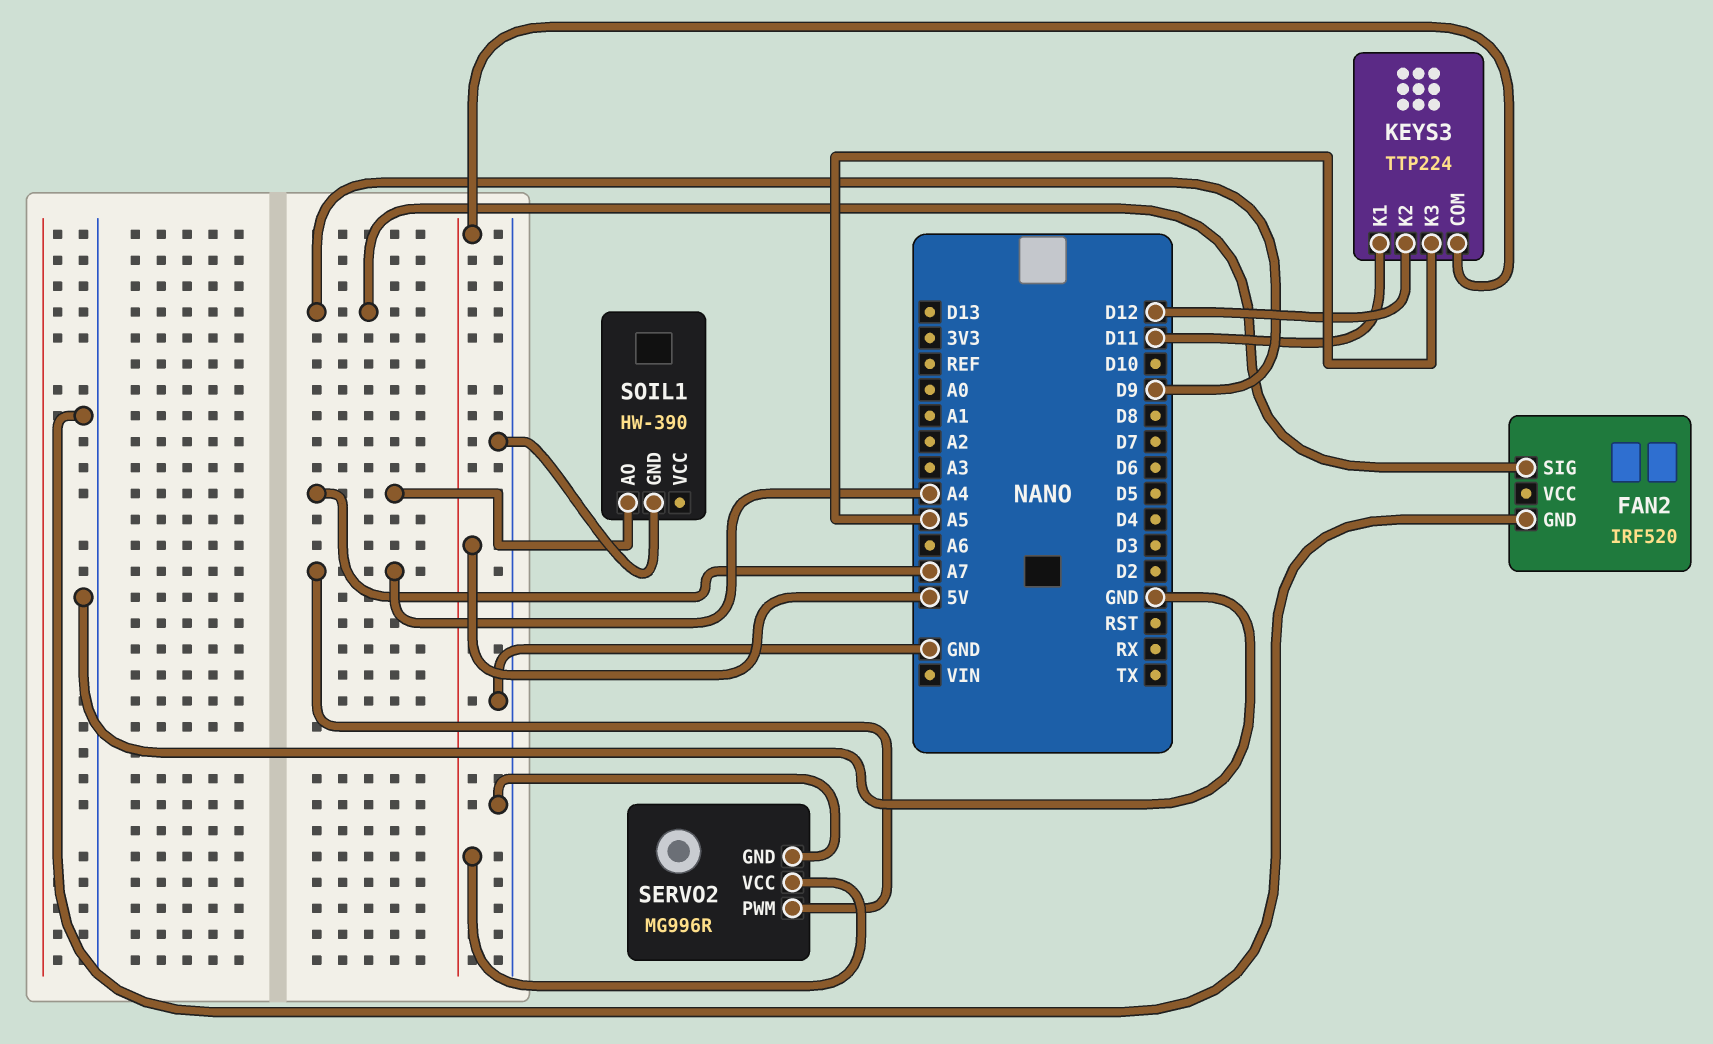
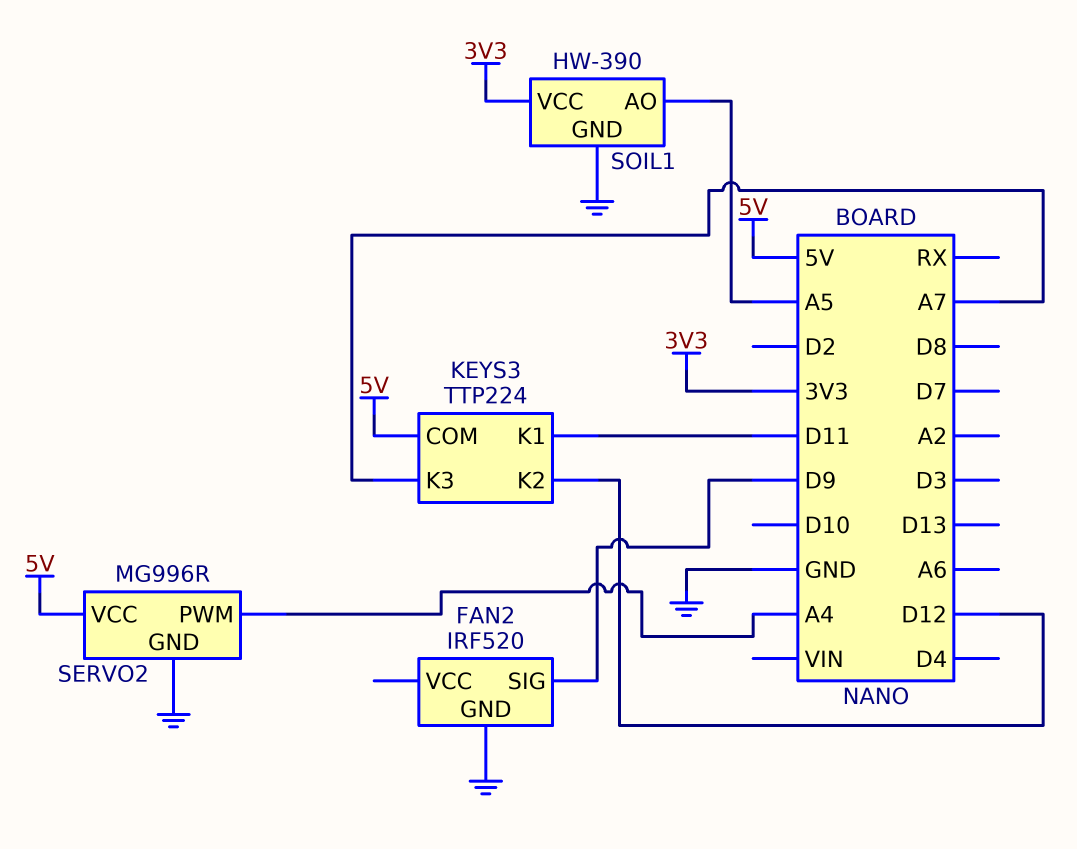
KEYS3 pin K3: A5 -> A7
SOIL1 pin AO: A7 -> A5
SOIL1 pin VCC: none -> 3V3

